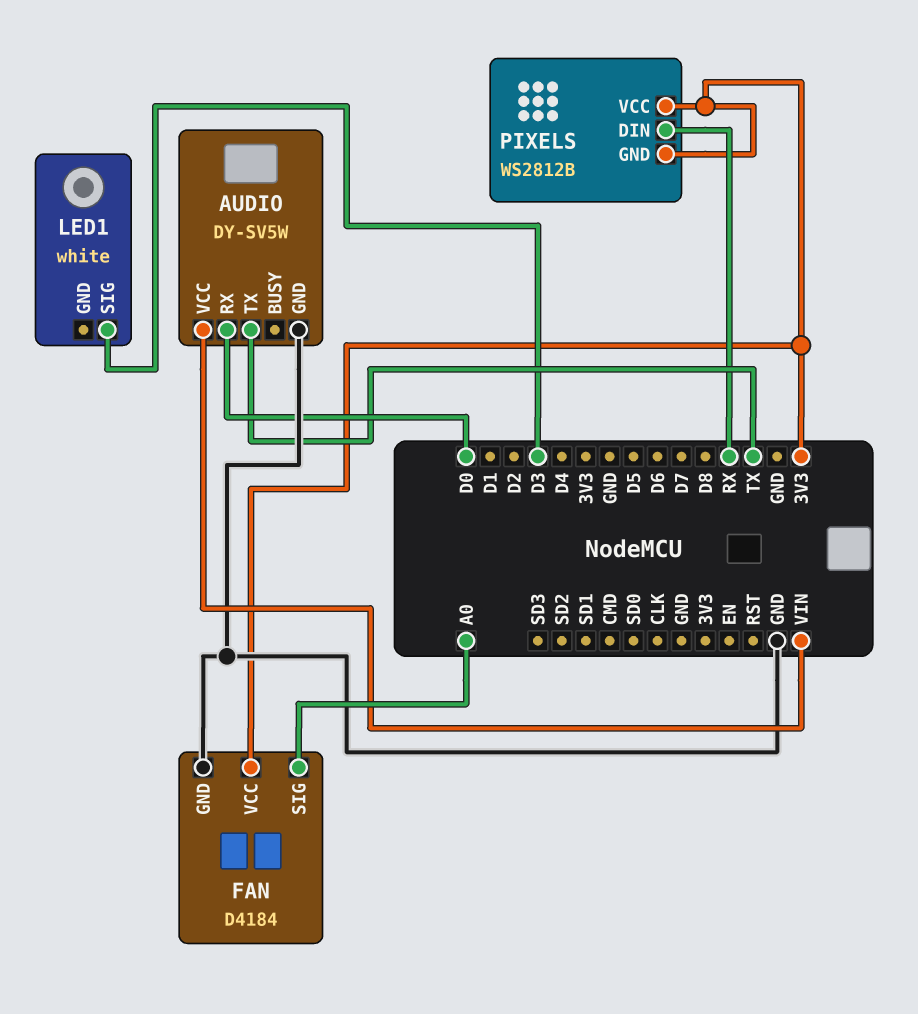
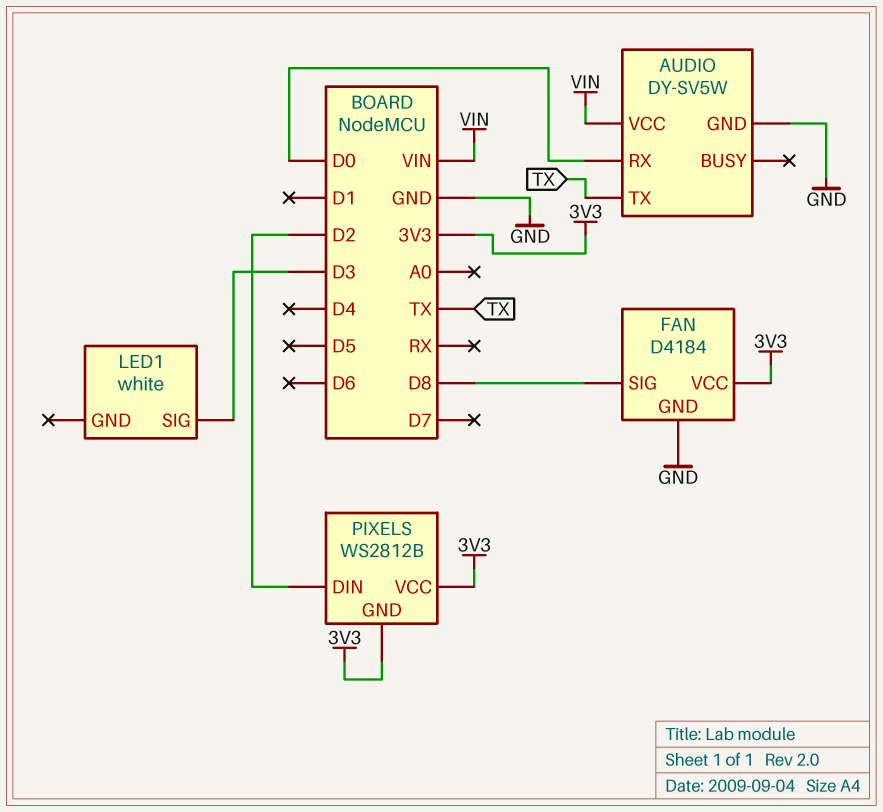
FAN pin SIG: A0 -> D8
PIXELS pin DIN: RX -> D2

